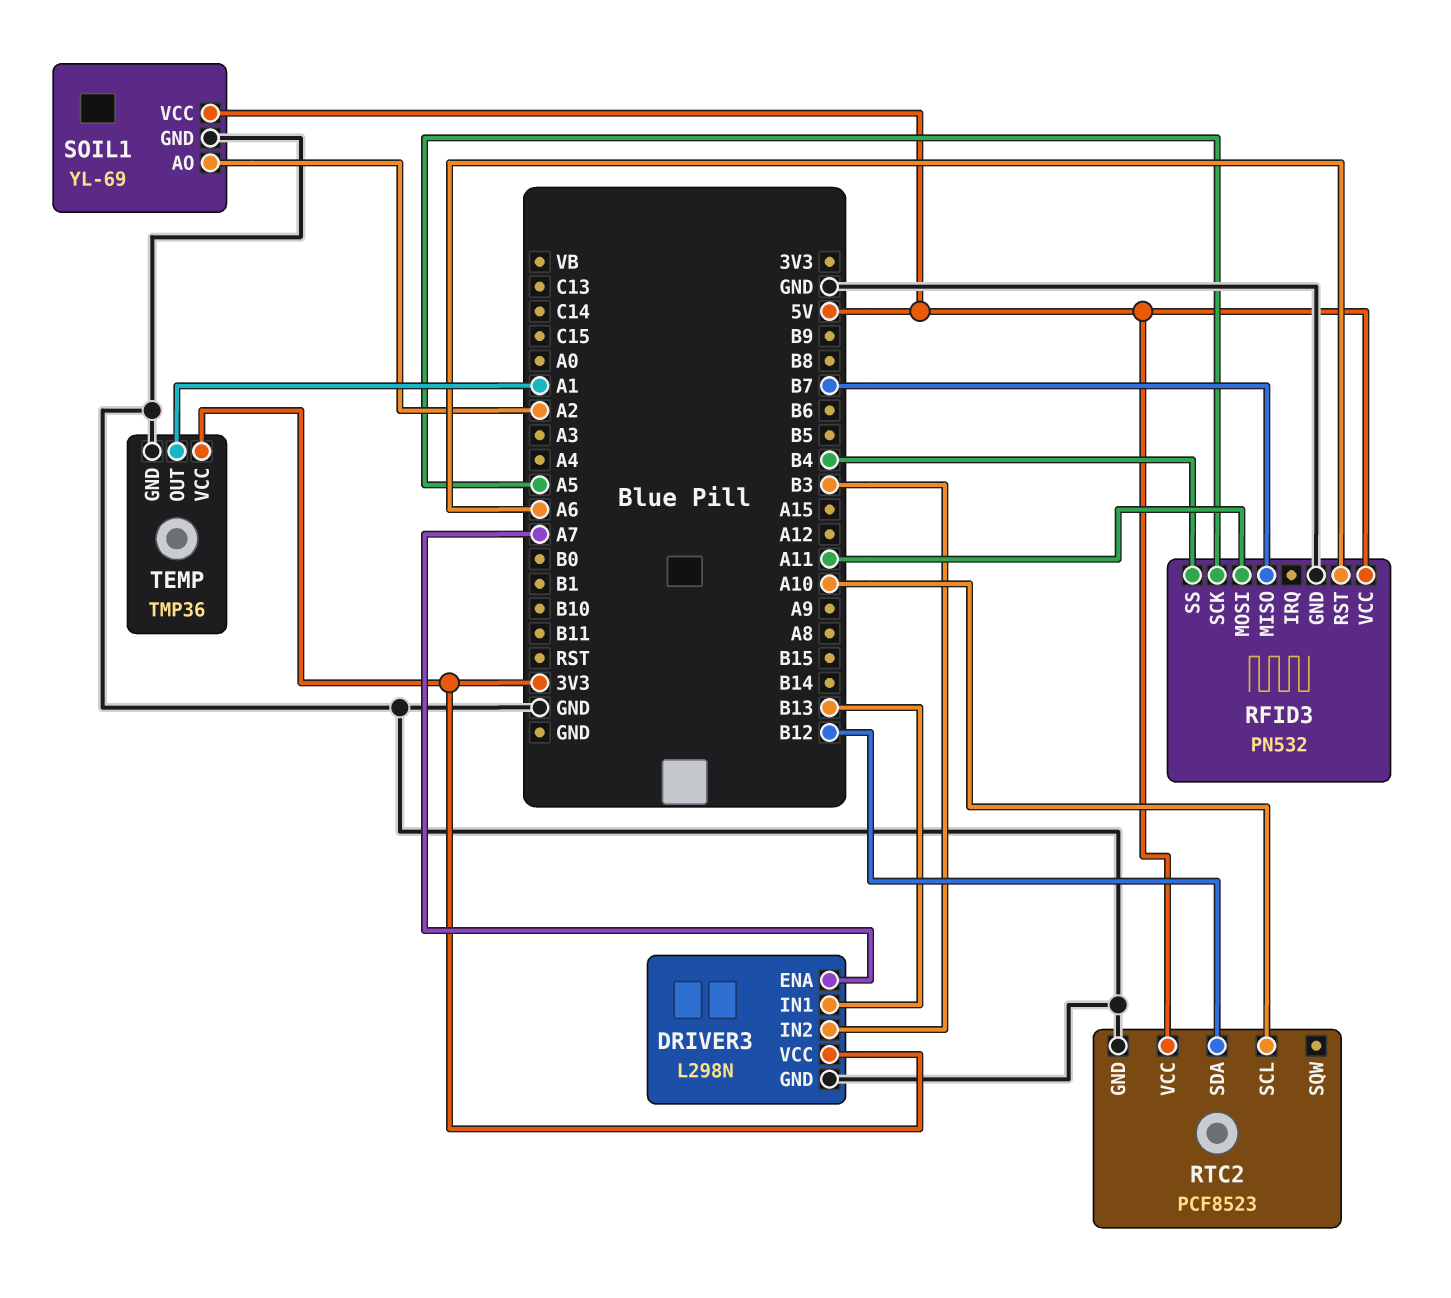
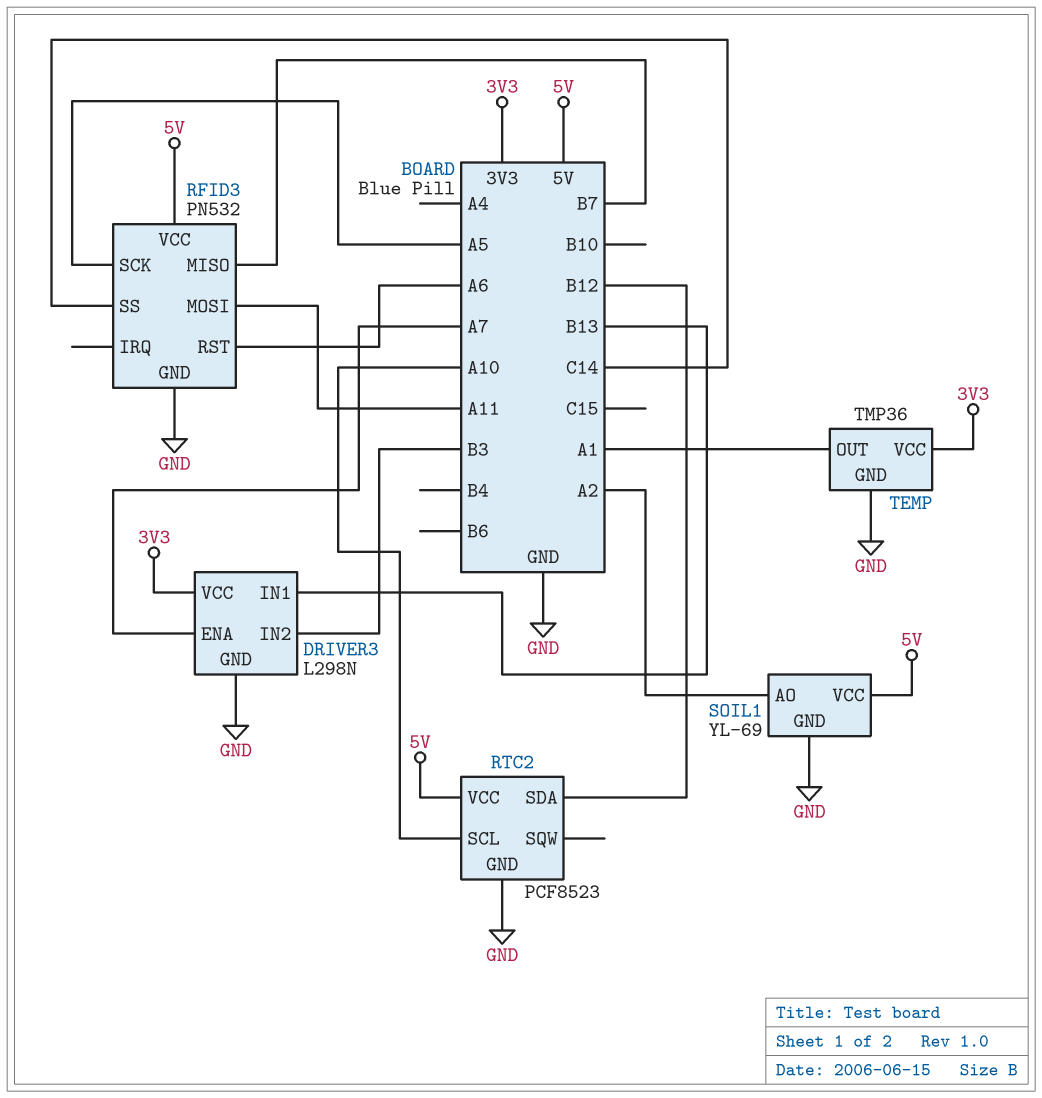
RFID3 pin SS: B4 -> C14

